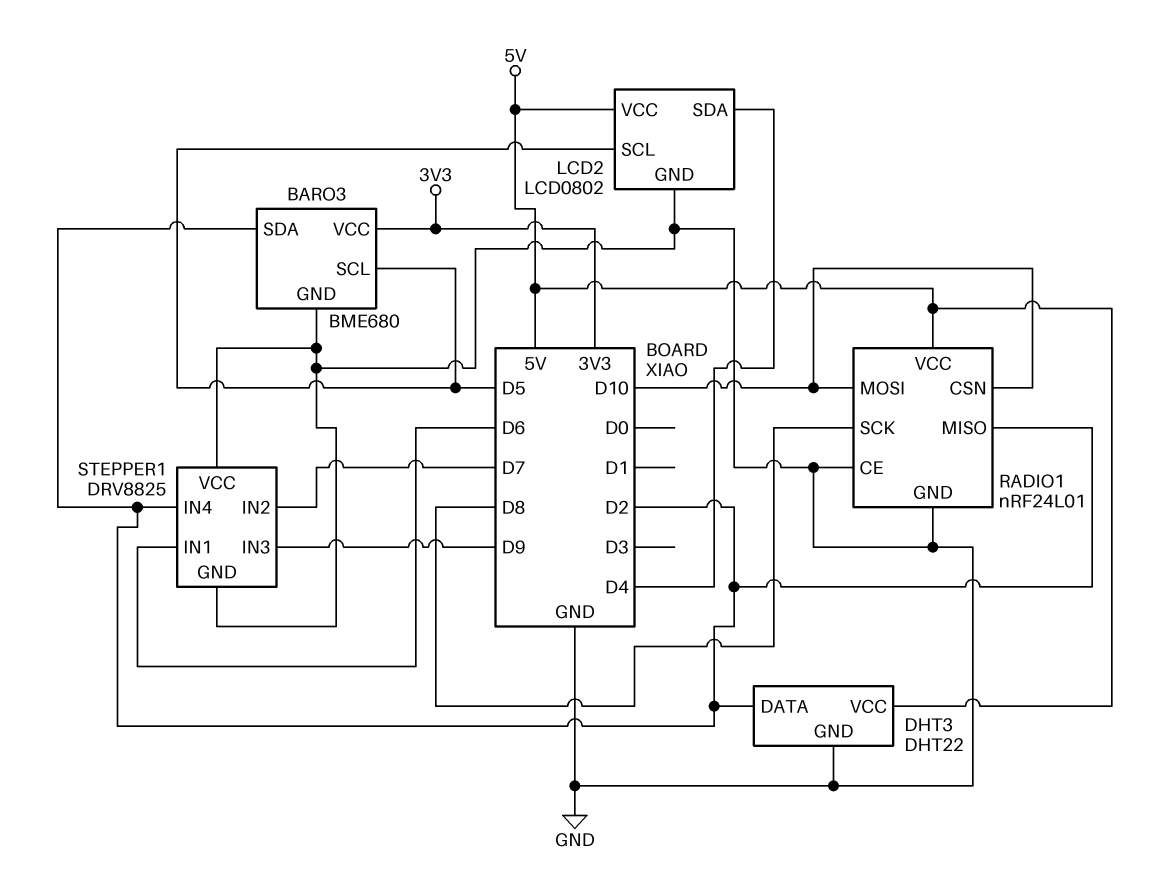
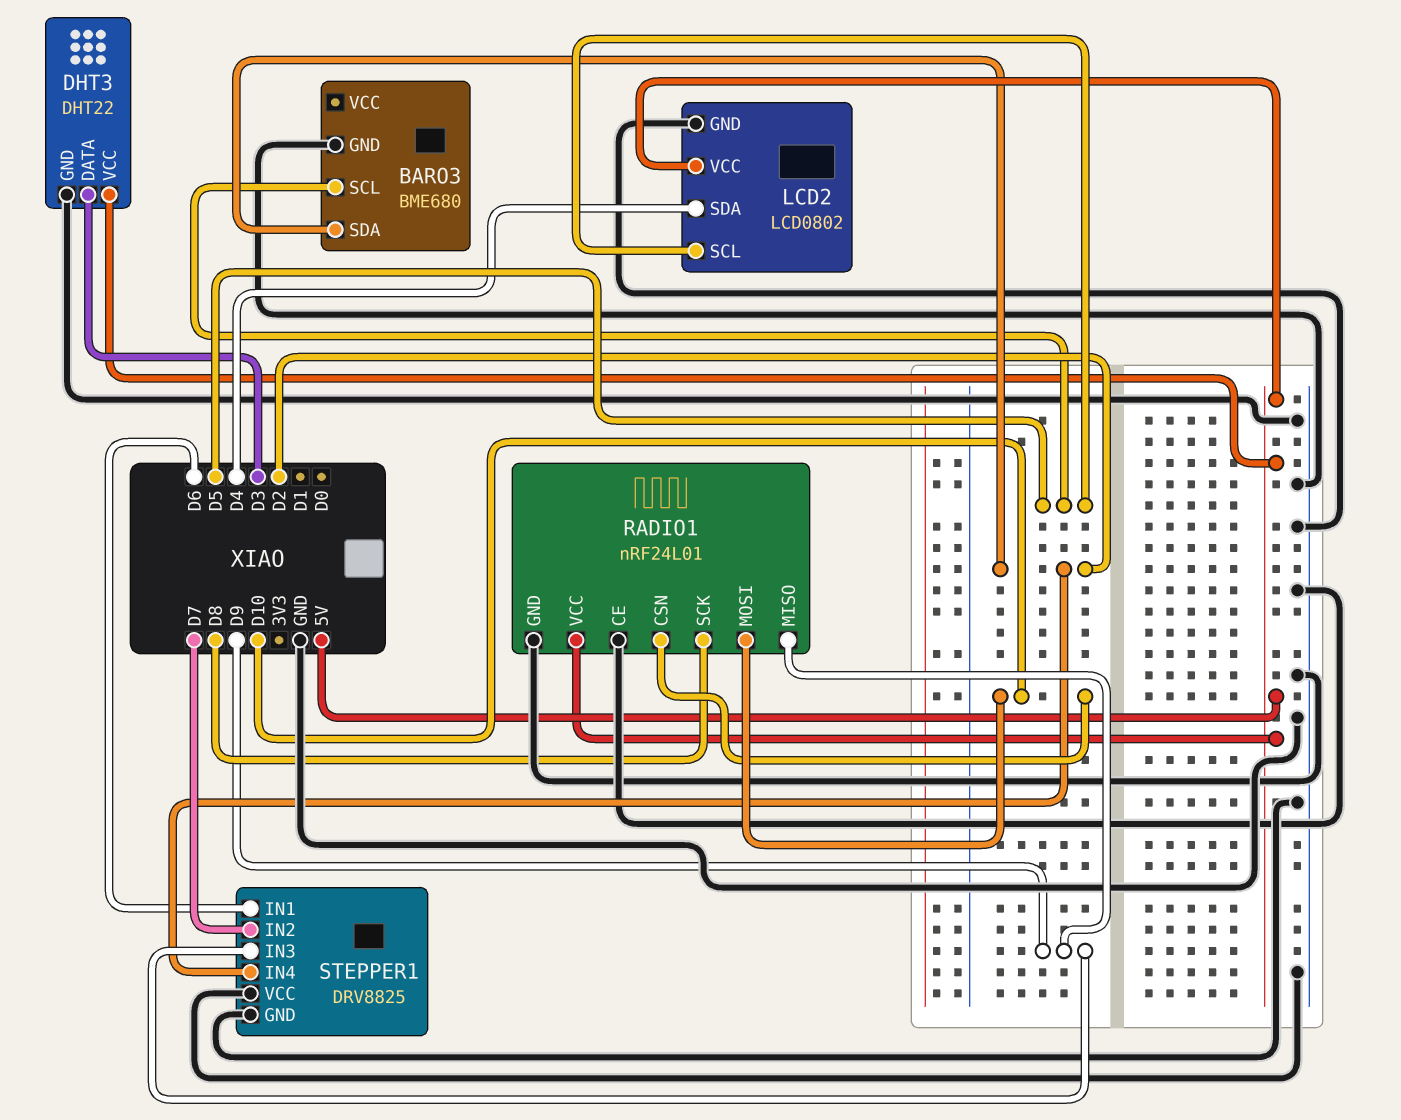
BARO3 pin VCC: 3V3 -> none
DHT3 pin DATA: D2 -> D3
RADIO1 pin MISO: D2 -> D9

